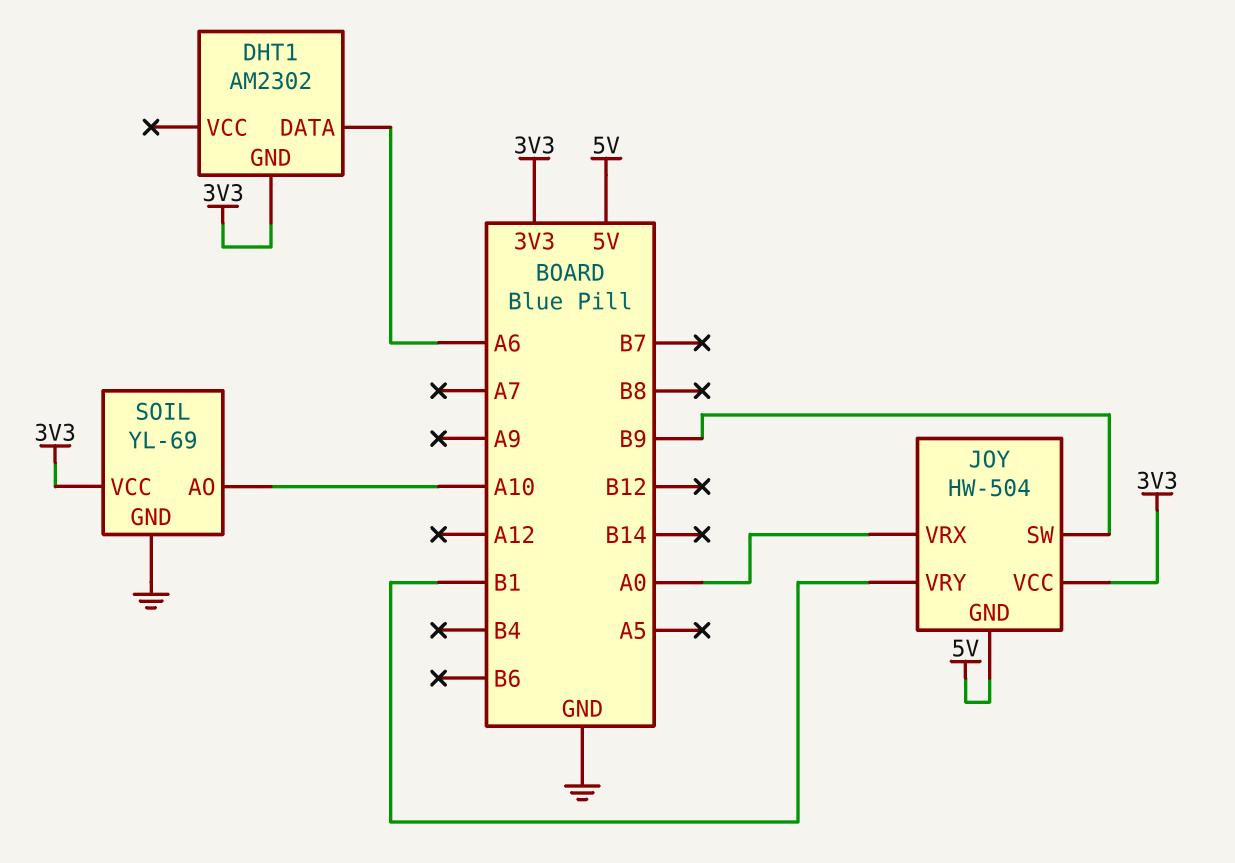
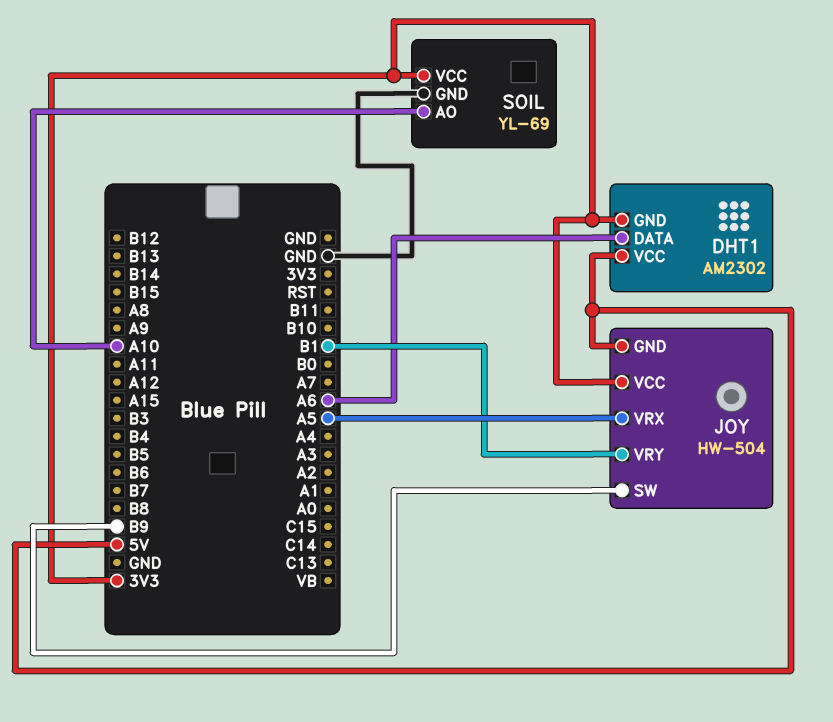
DHT1 pin VCC: none -> 5V
JOY pin VRX: A0 -> A5

